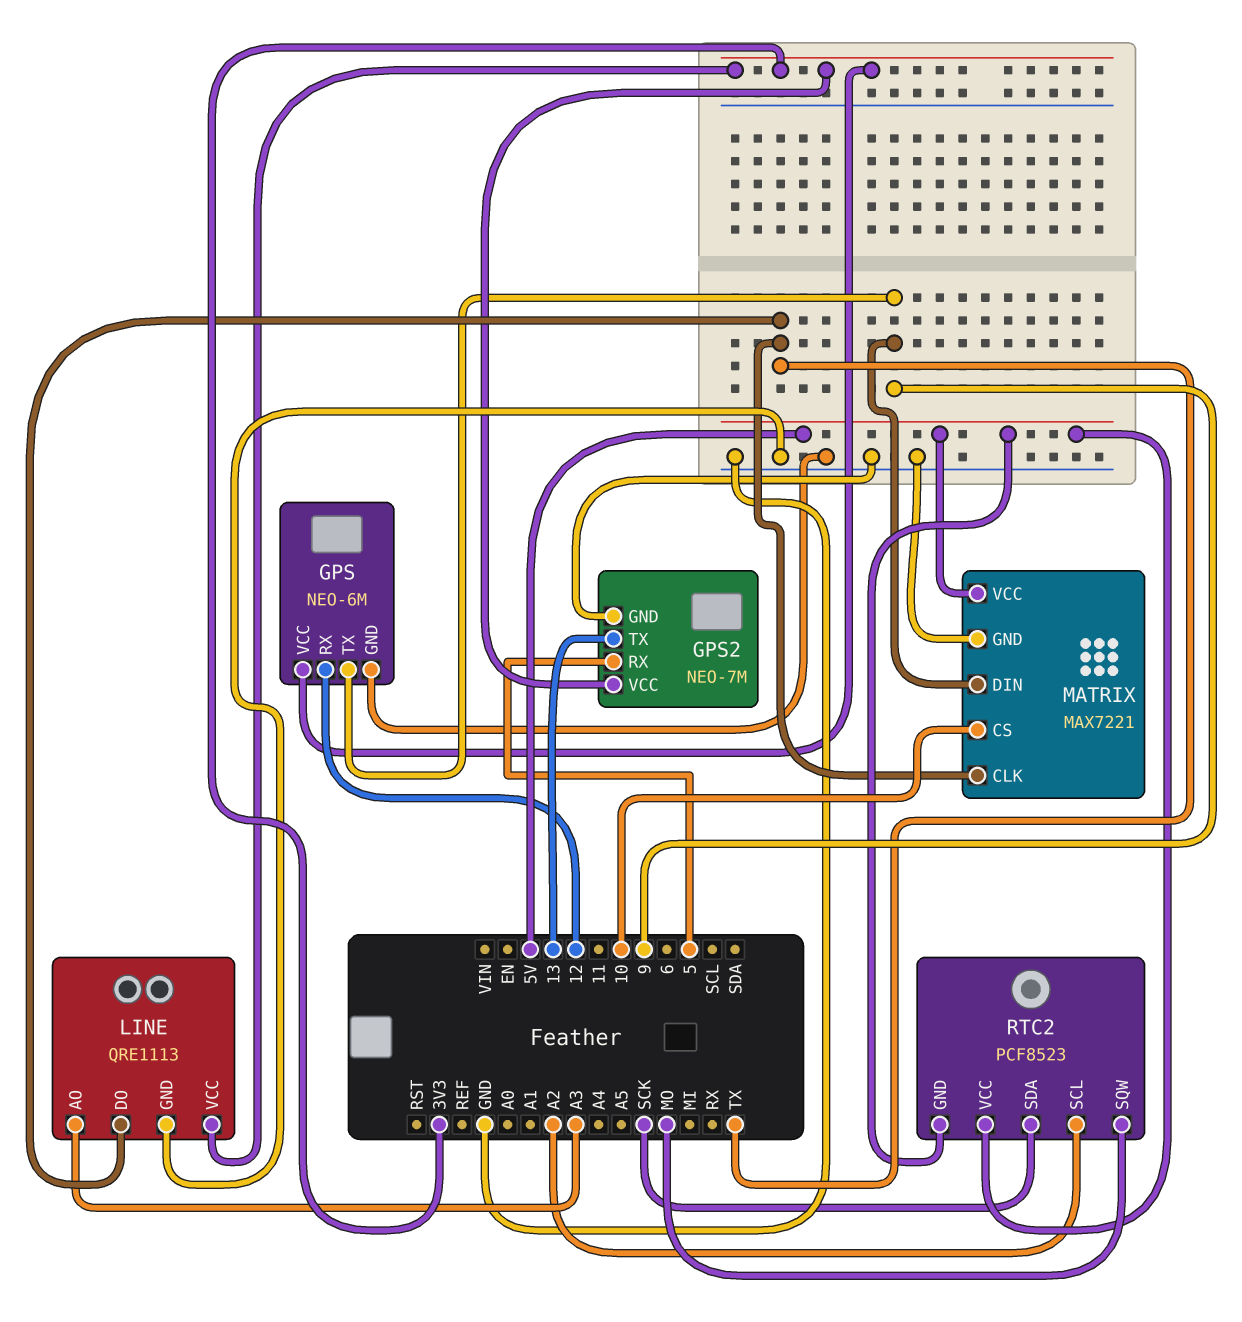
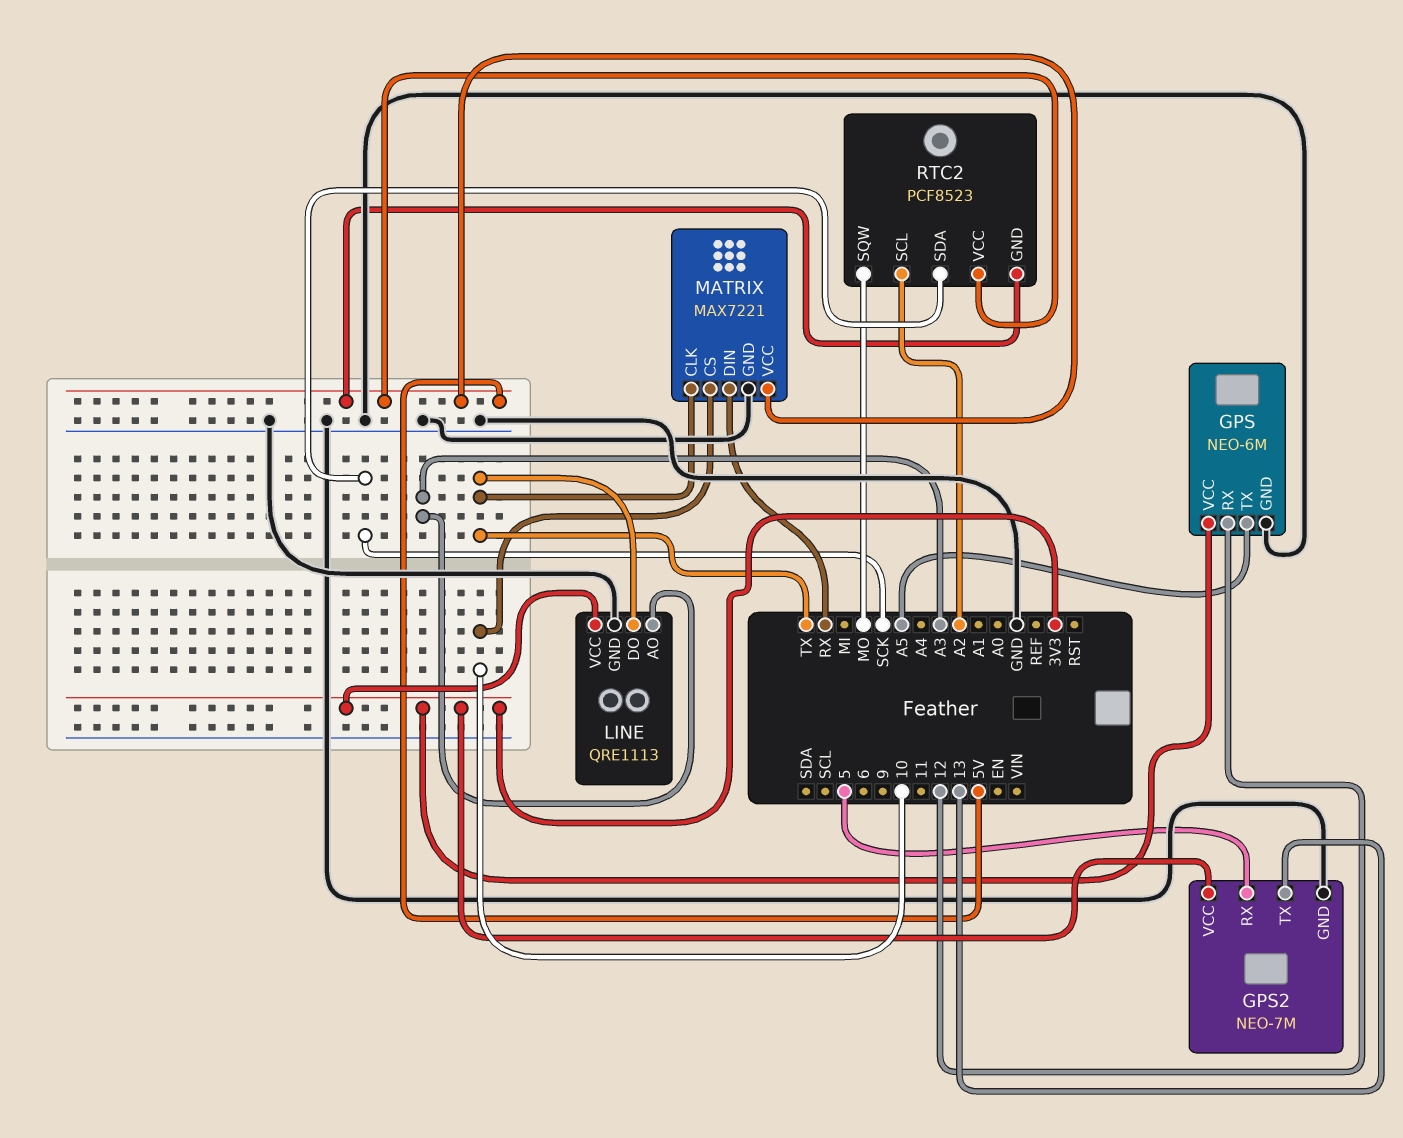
GPS pin TX: 9 -> A5
MATRIX pin DIN: 9 -> RX

